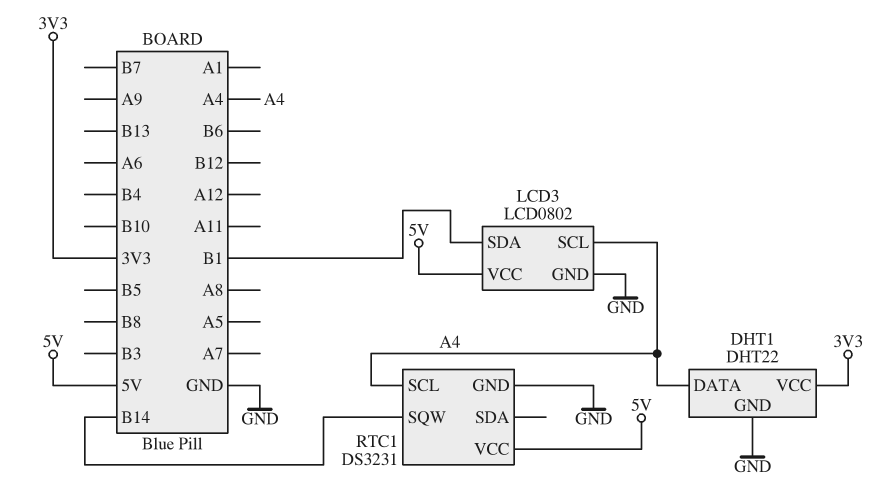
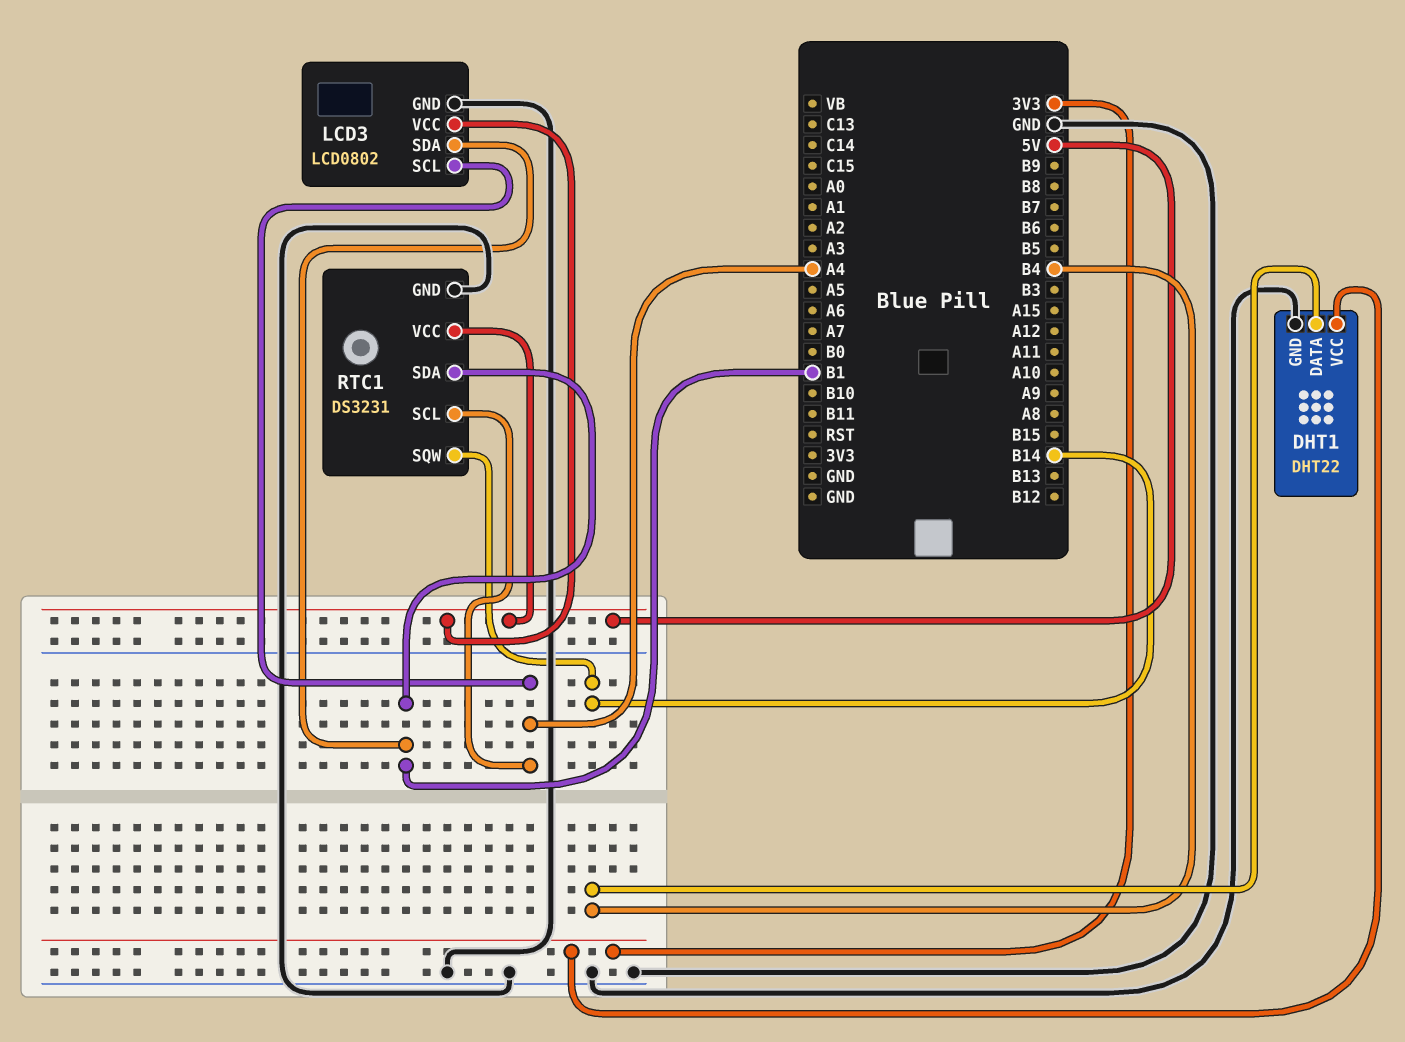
DHT1 pin DATA: A4 -> B4
RTC1 pin SDA: none -> B1

